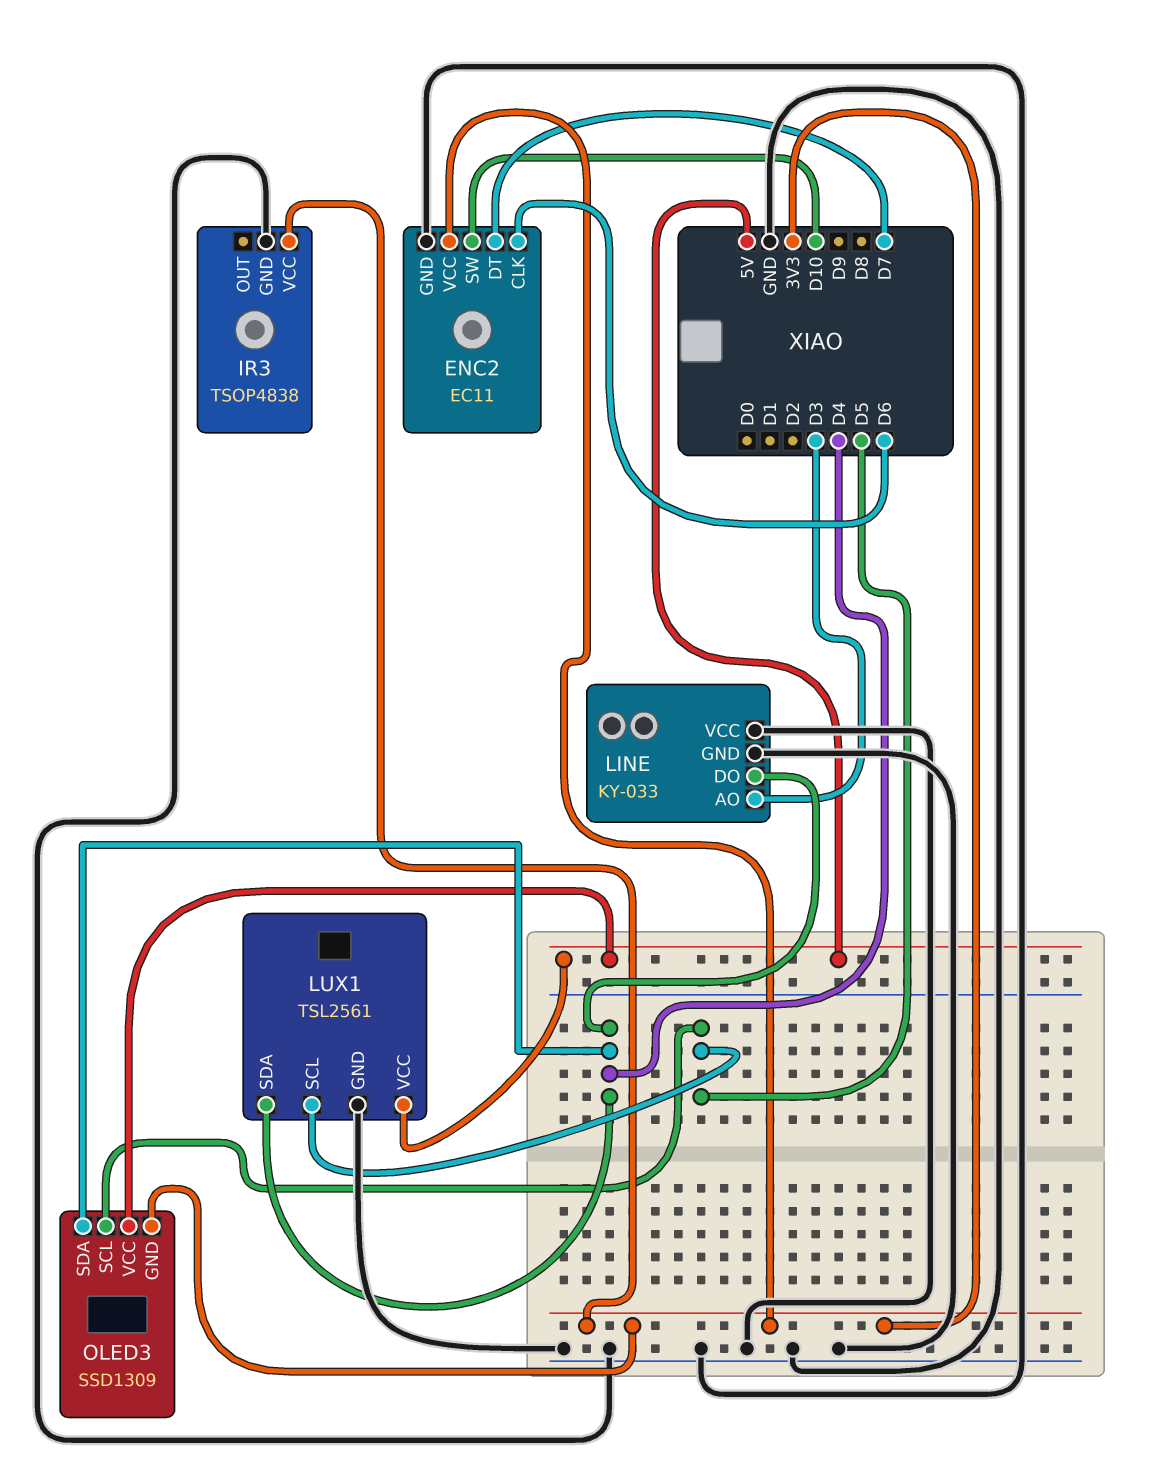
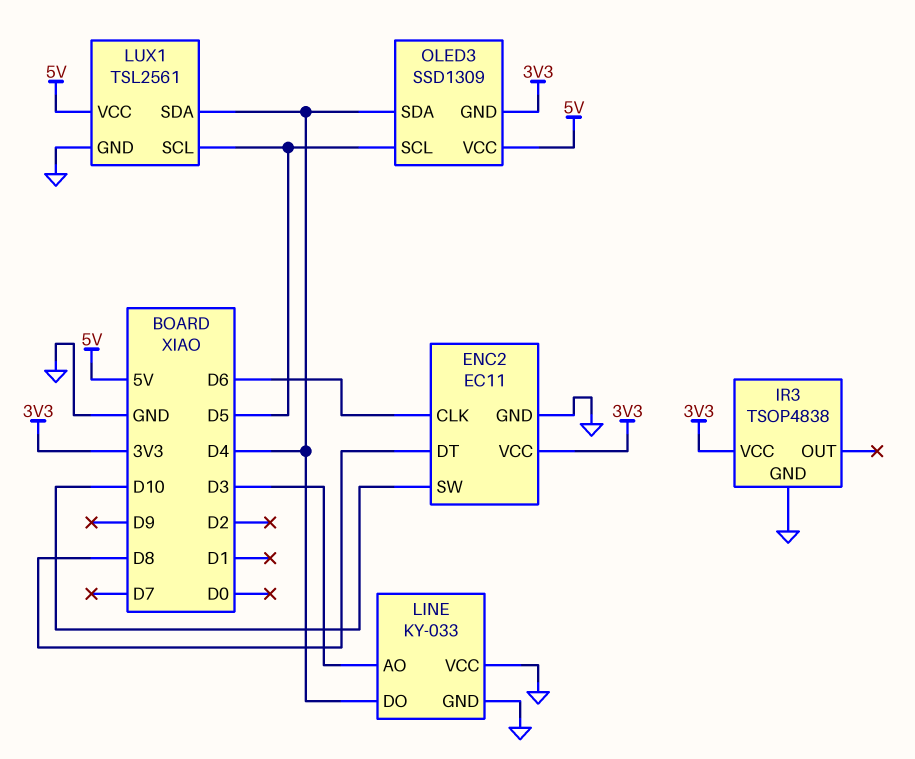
ENC2 pin DT: D7 -> D8

